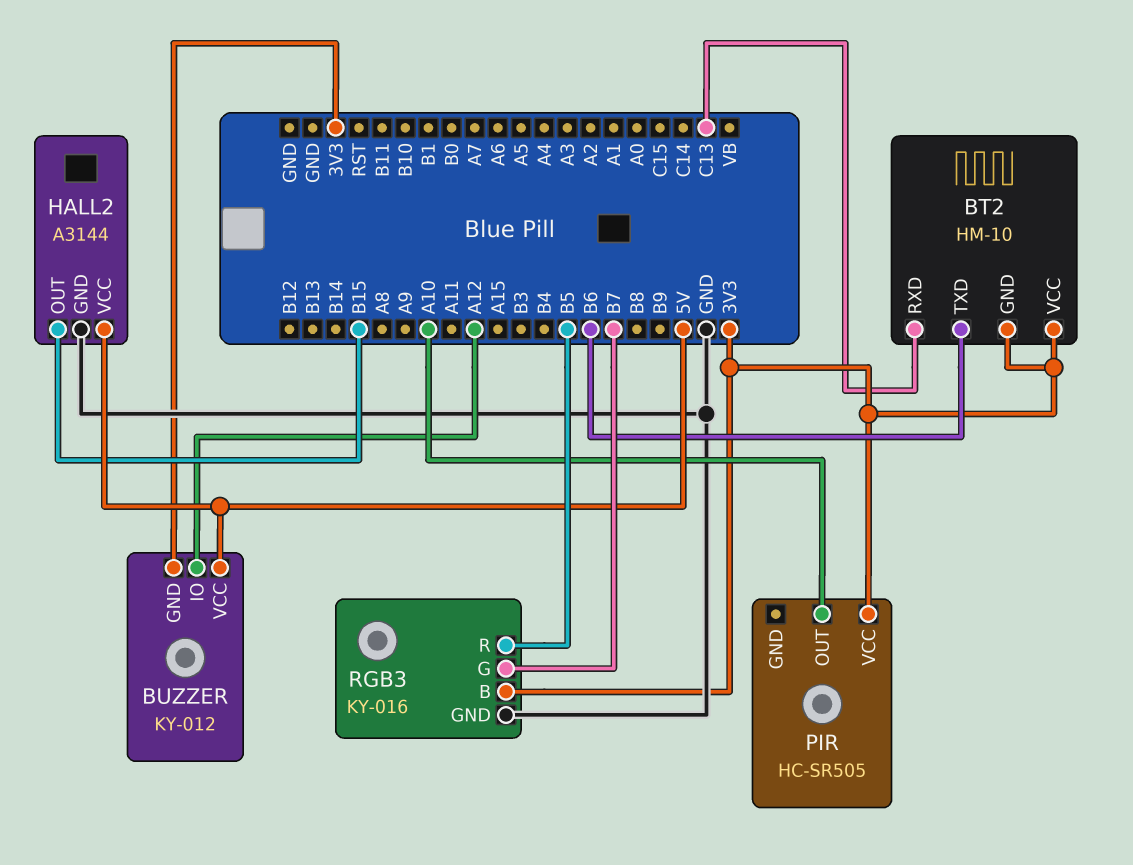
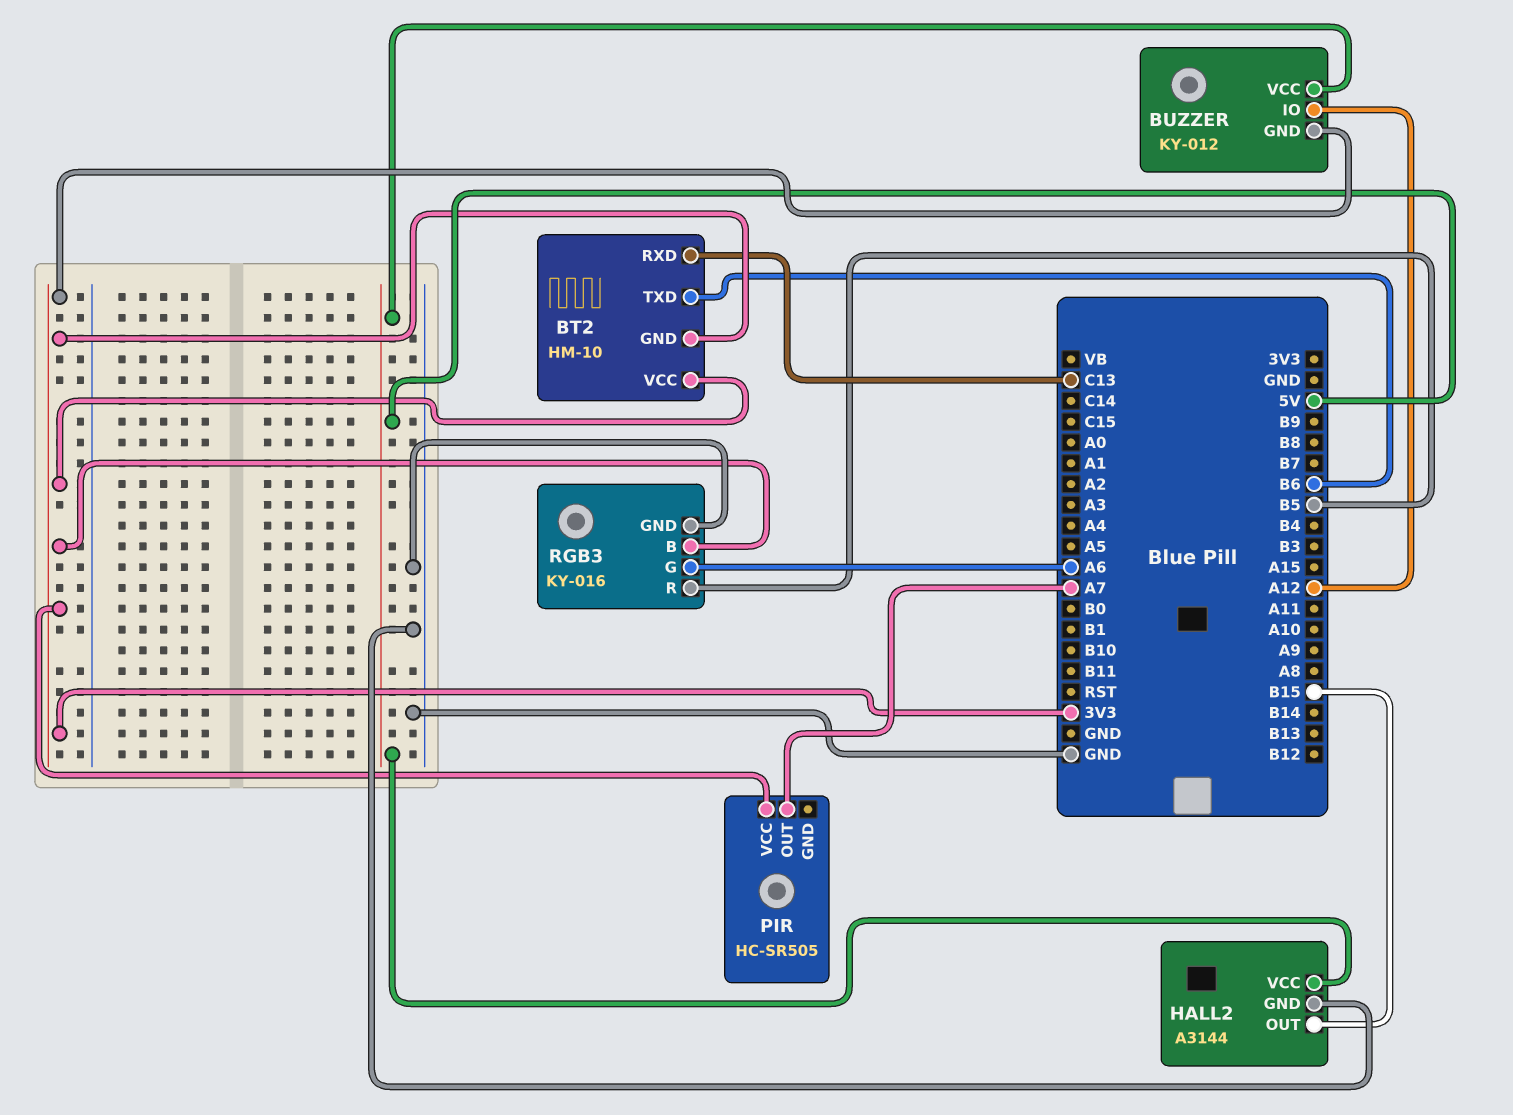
PIR pin OUT: A10 -> A7
RGB3 pin G: B7 -> A6

